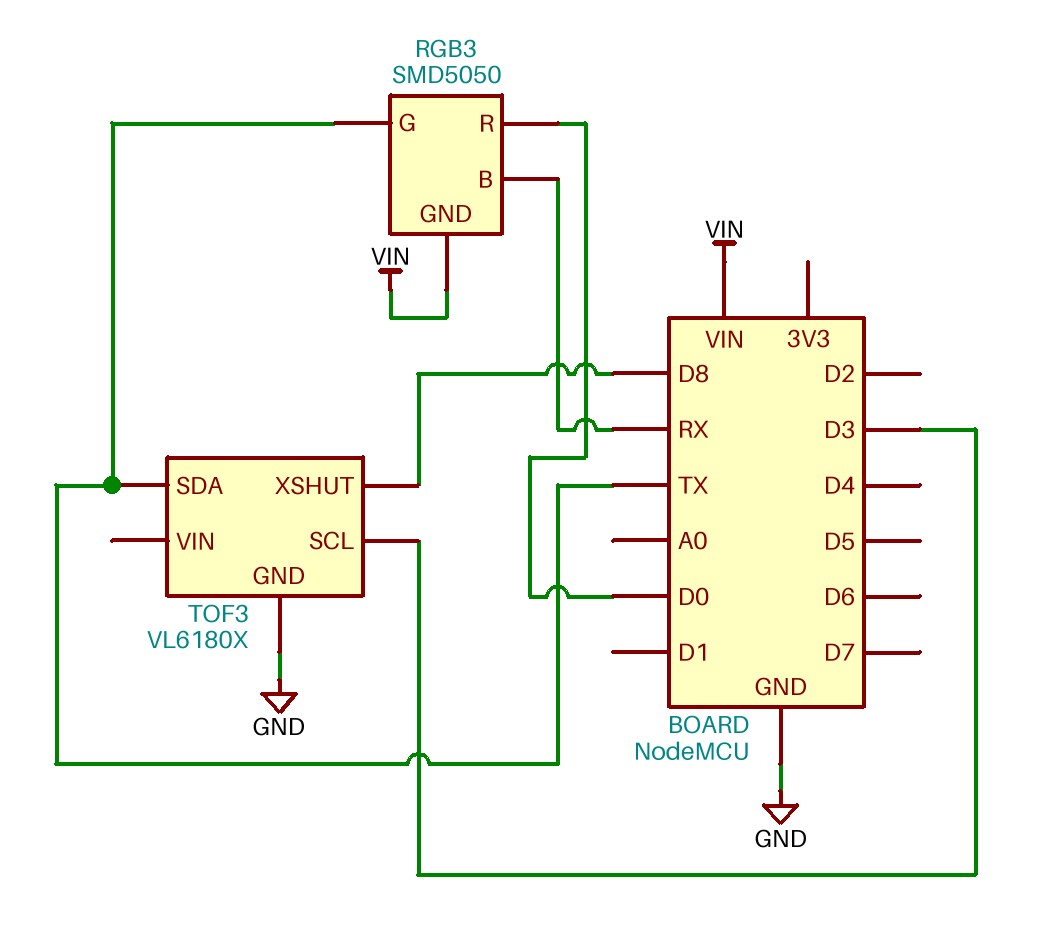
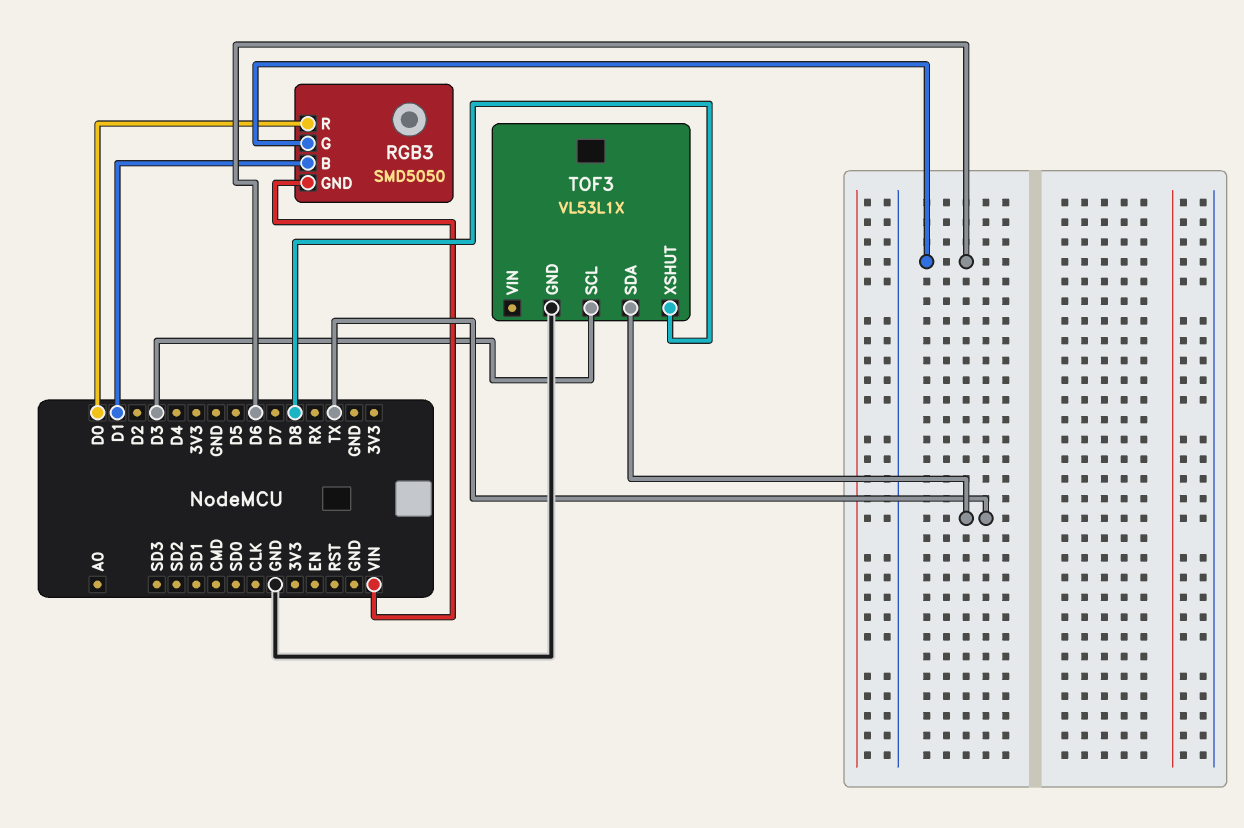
RGB3 pin B: RX -> D1
RGB3 pin G: TX -> D6
TOF3: VL6180X -> VL53L1X

